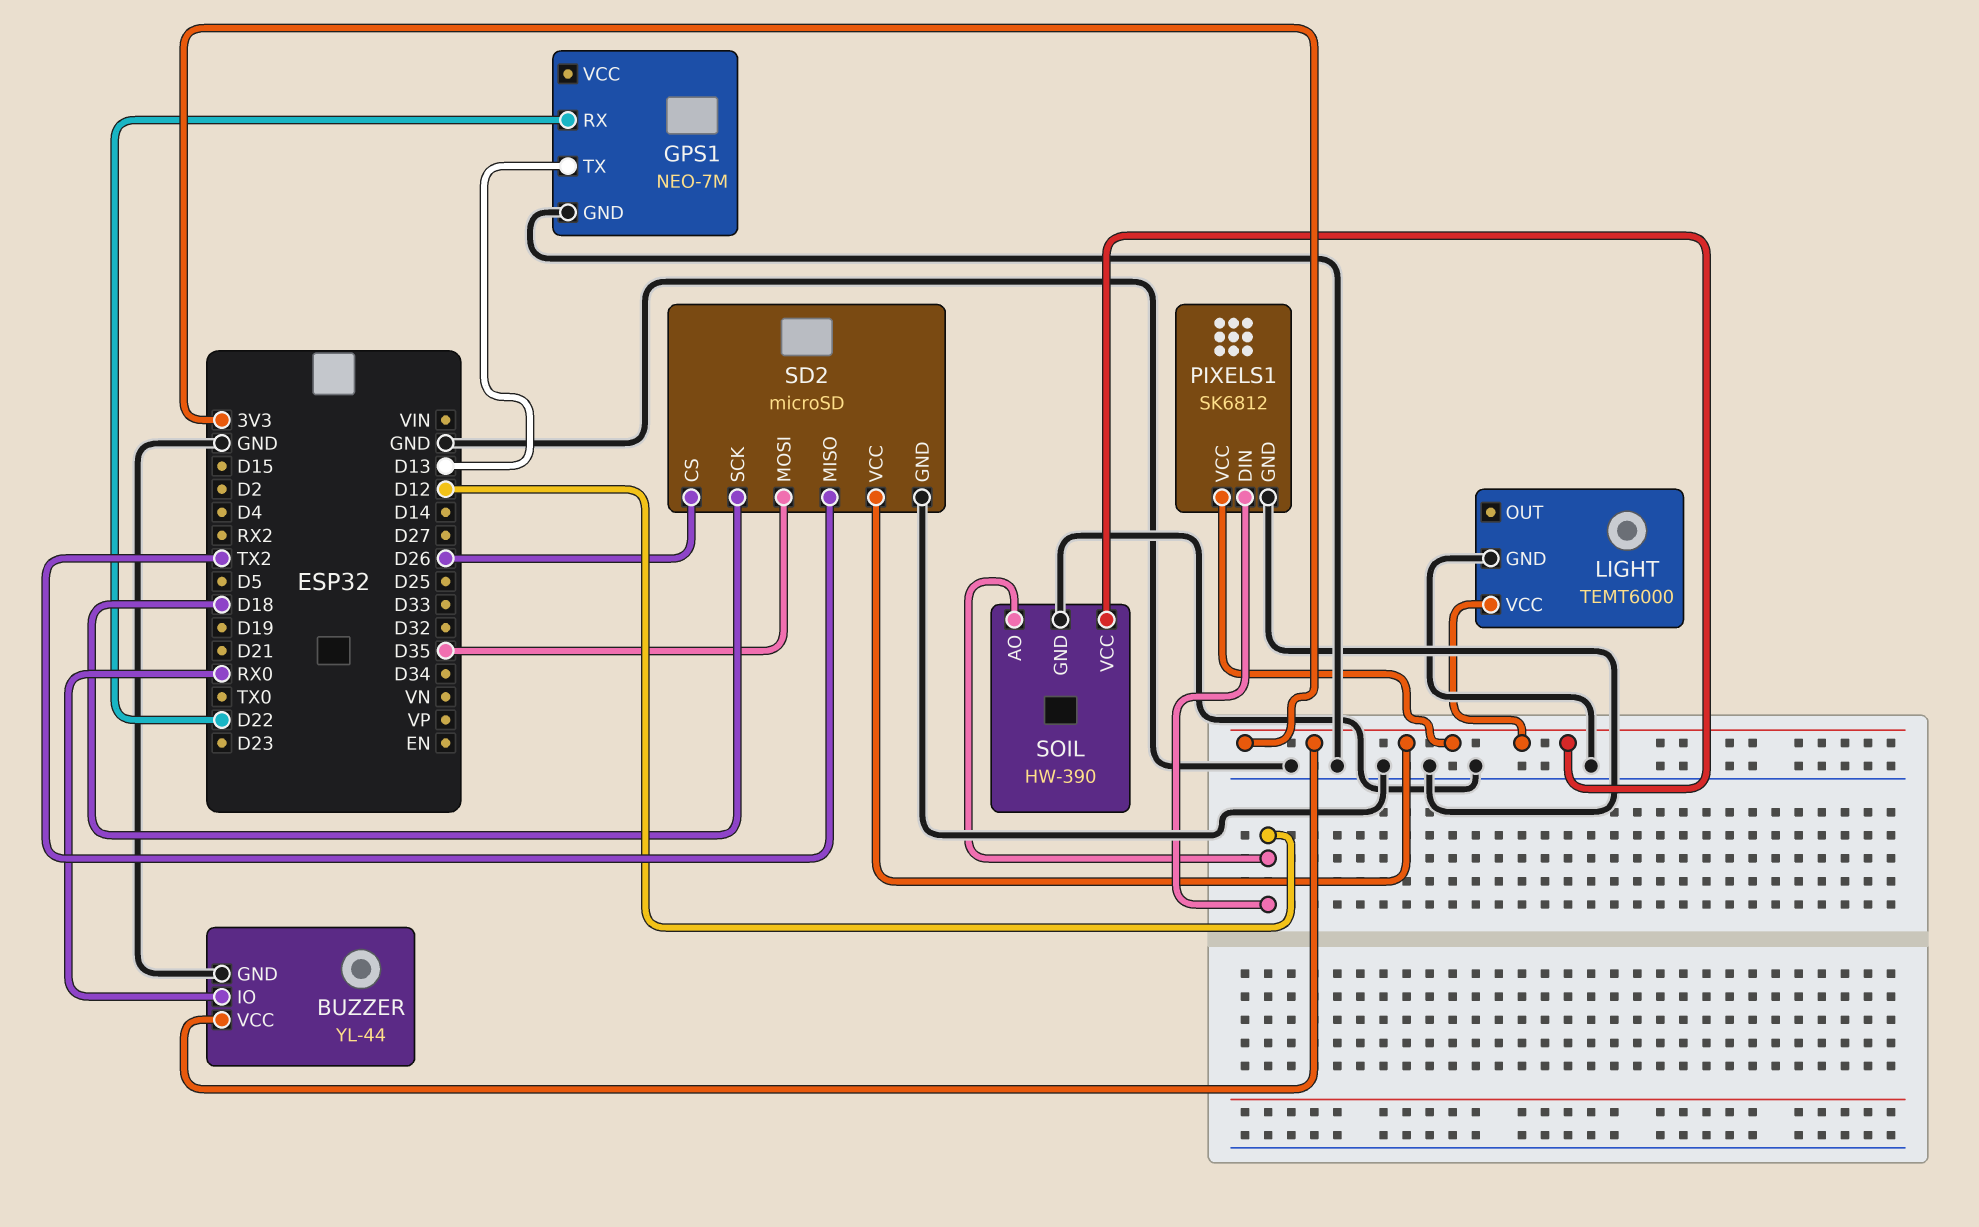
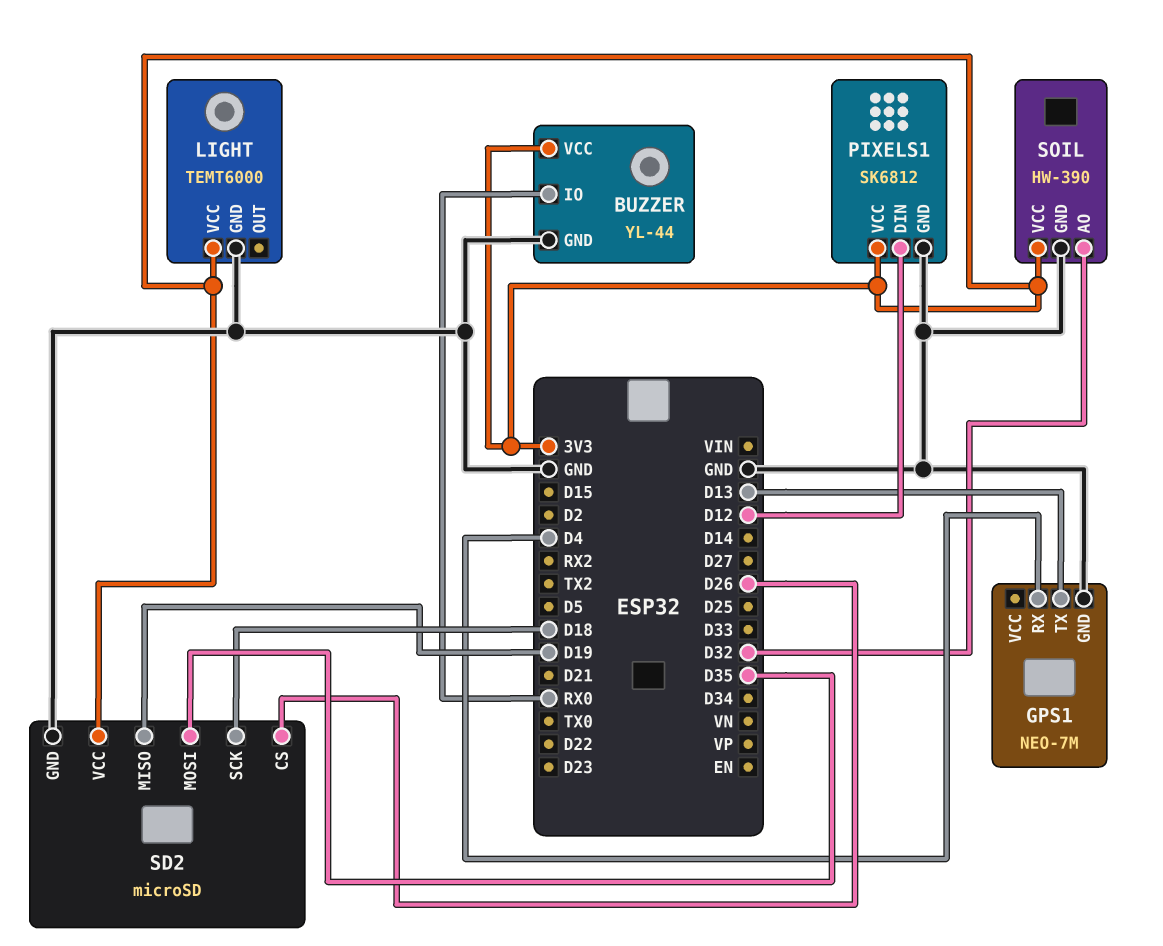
GPS1 pin RX: D22 -> D4
SD2 pin MISO: TX2 -> D19
SOIL pin AO: D12 -> D32

